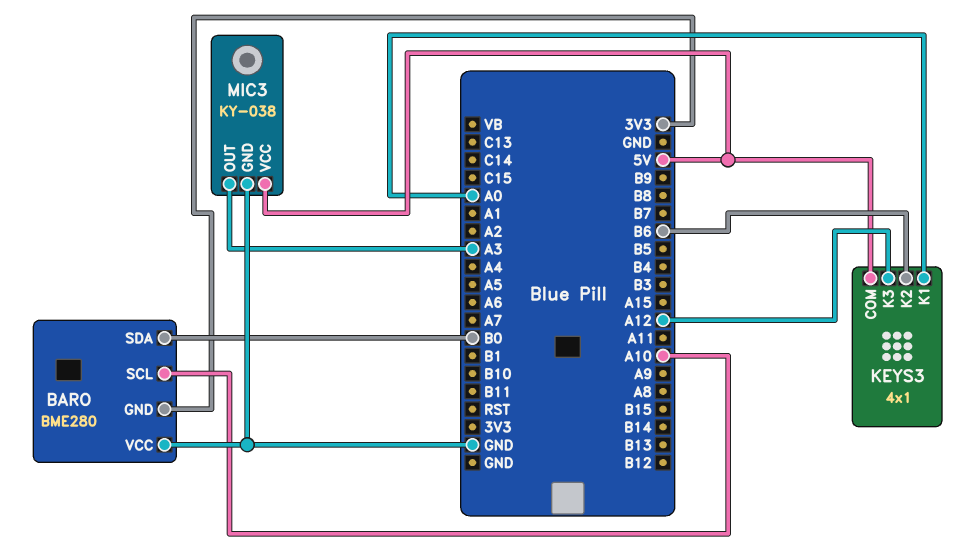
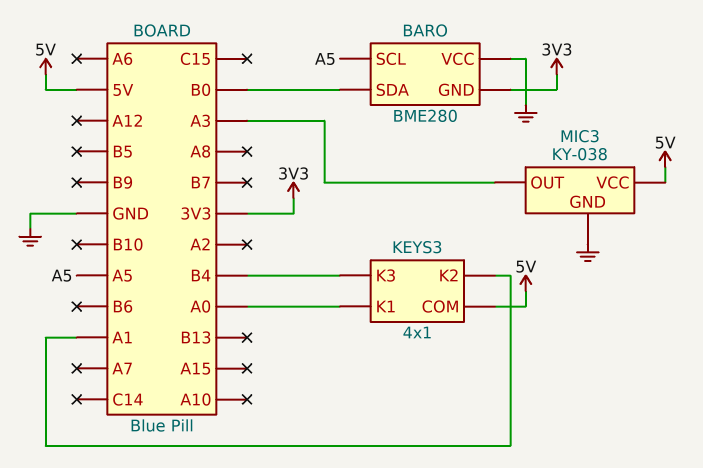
BARO pin SCL: A10 -> A5
KEYS3 pin K2: B6 -> A1
KEYS3 pin K3: A12 -> B4

